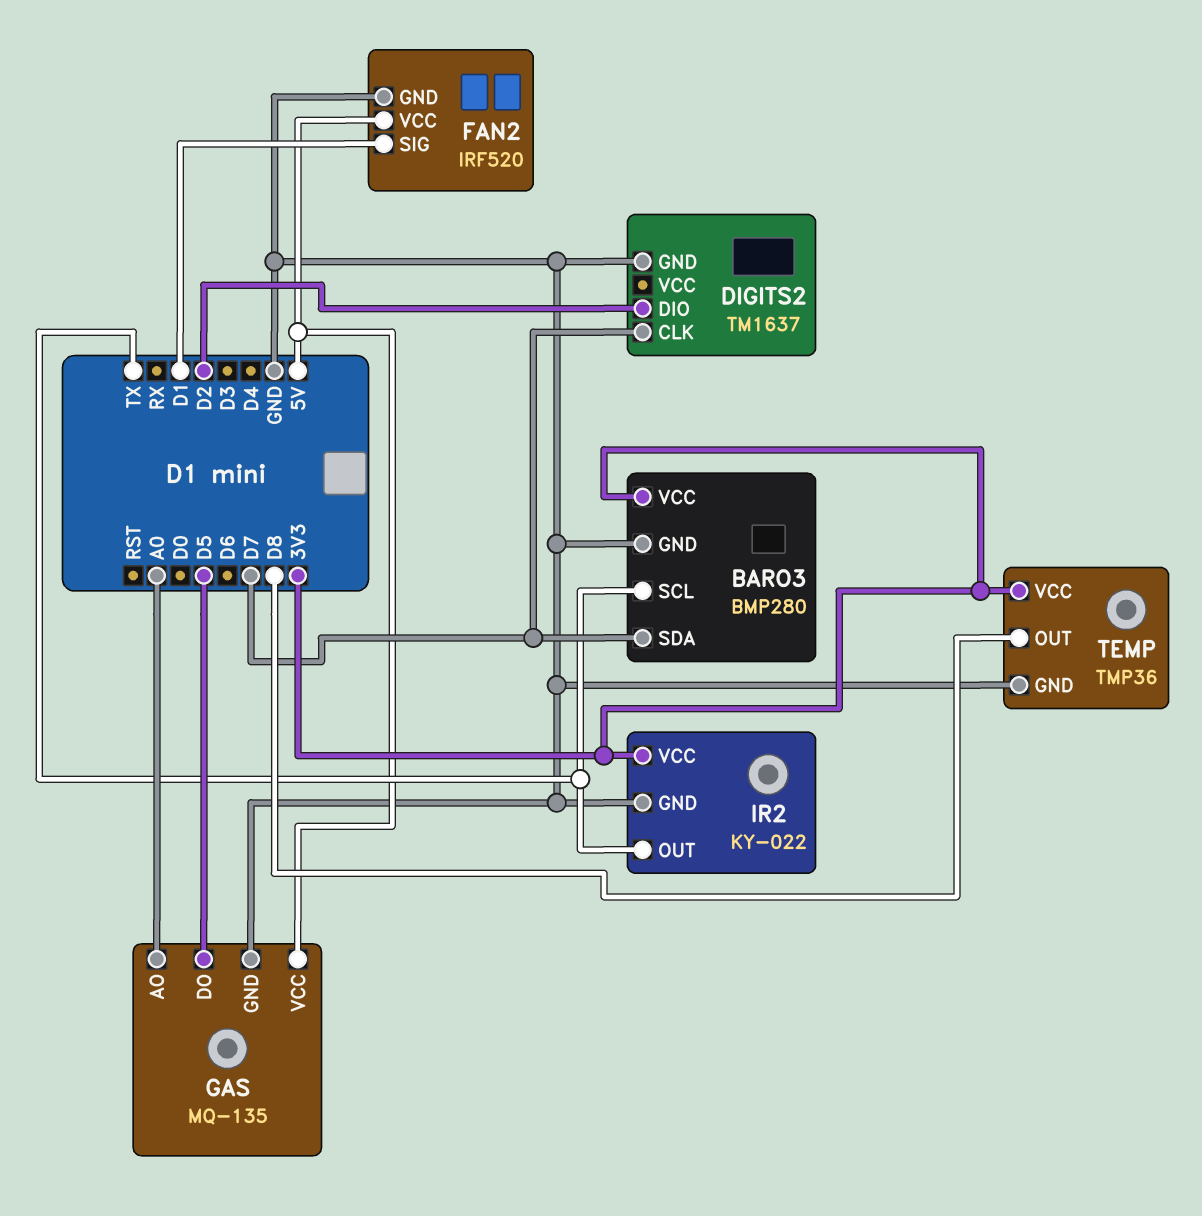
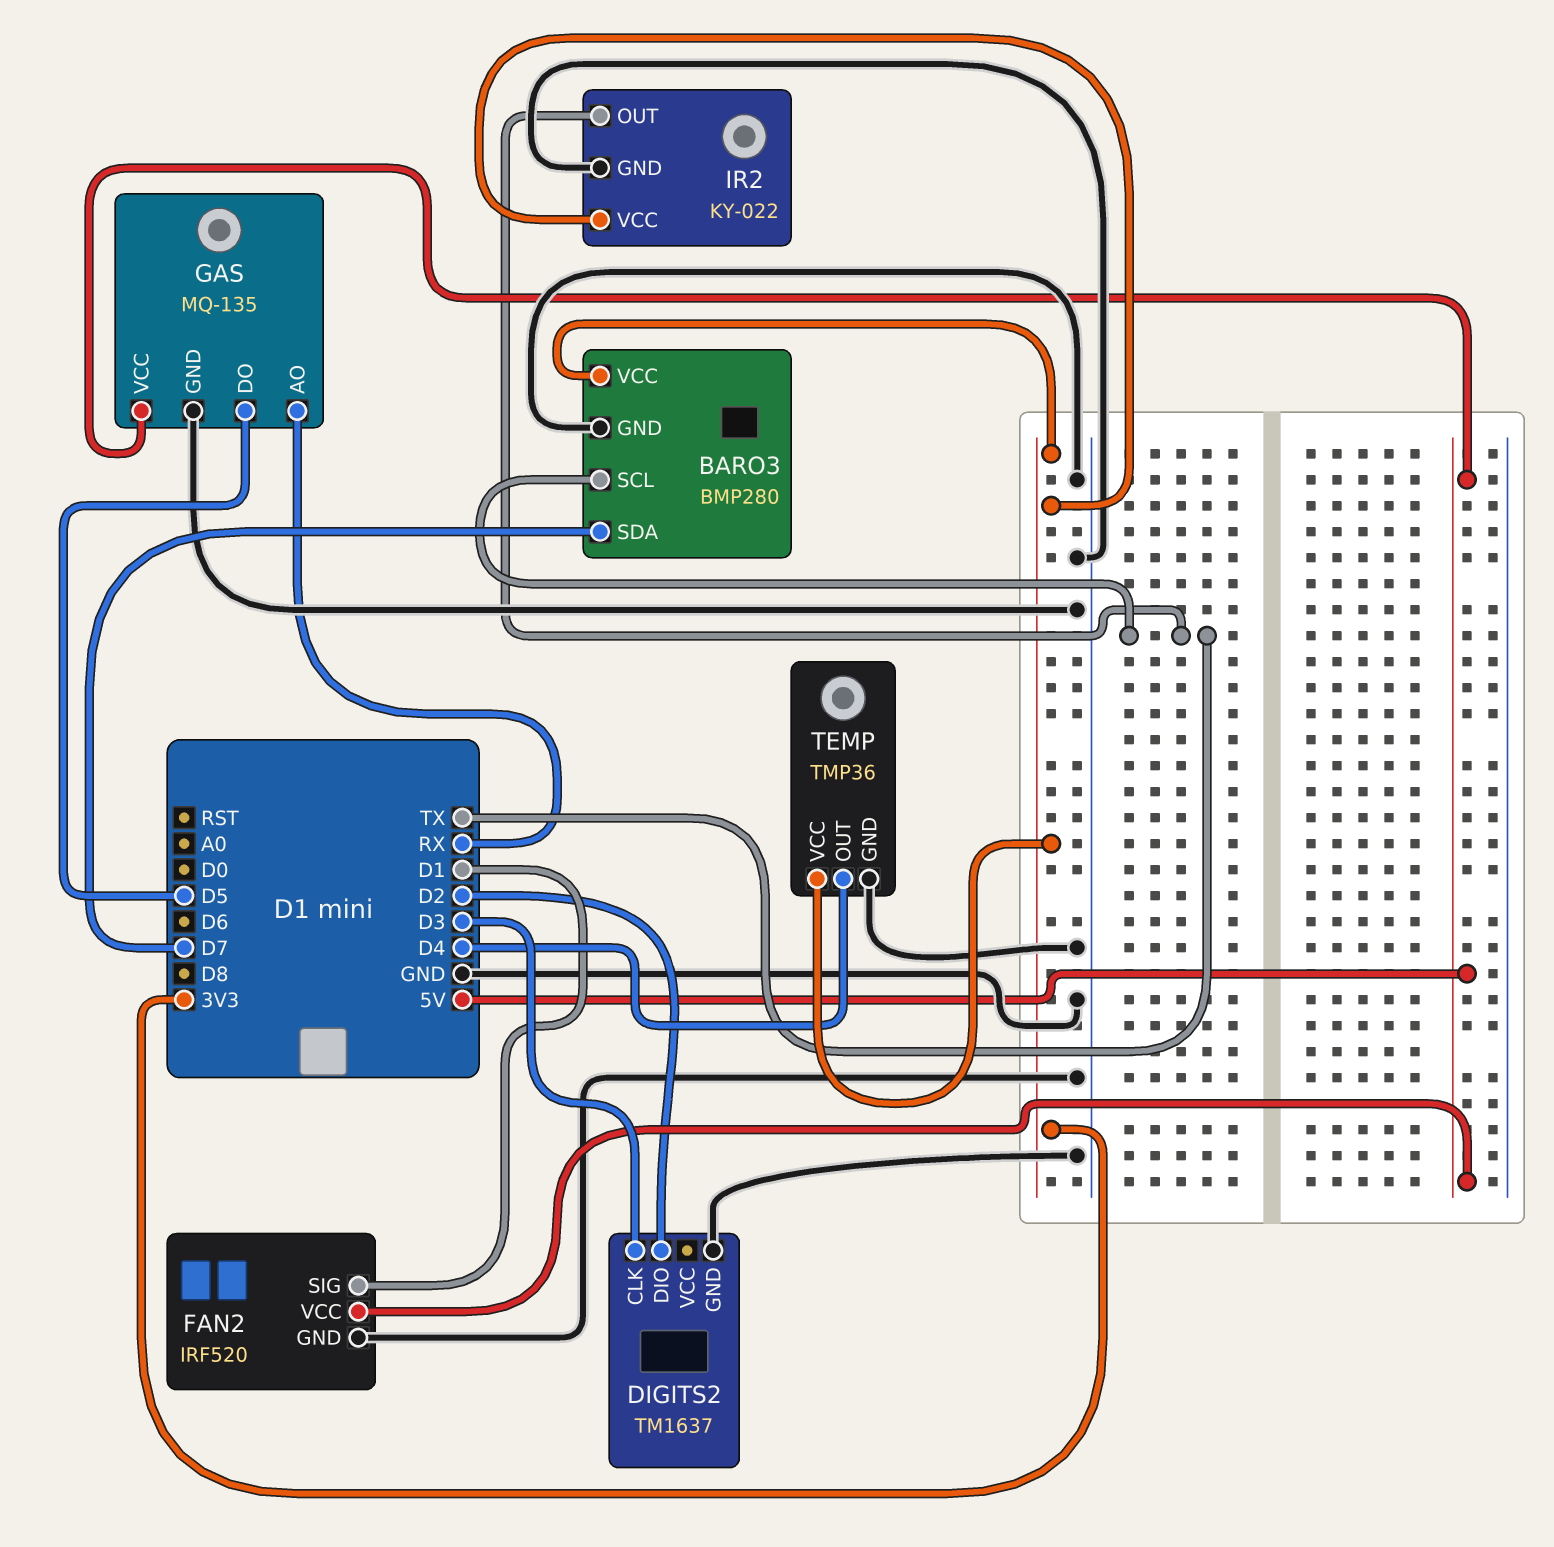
DIGITS2 pin CLK: D7 -> D3
GAS pin AO: A0 -> RX
TEMP pin OUT: D8 -> D4

